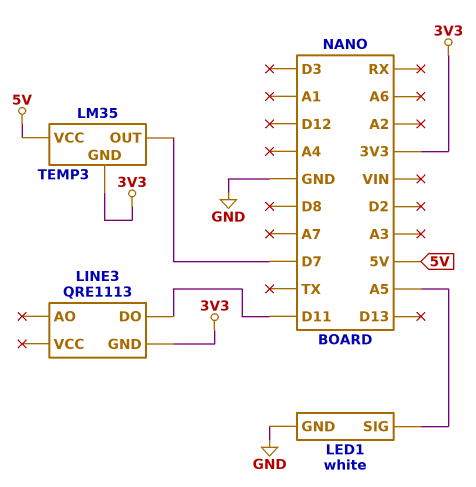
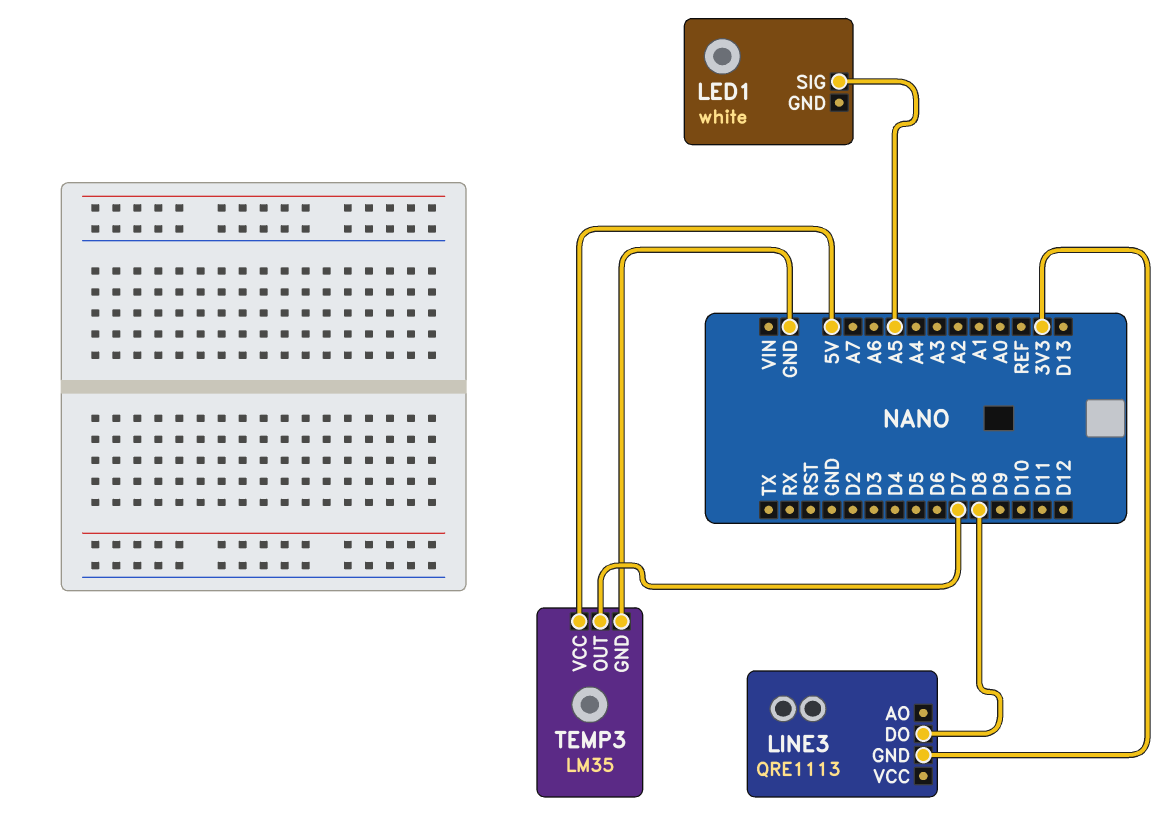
LED1 pin GND: GND -> none
LINE3 pin DO: D11 -> D8
TEMP3 pin GND: 3V3 -> GND

